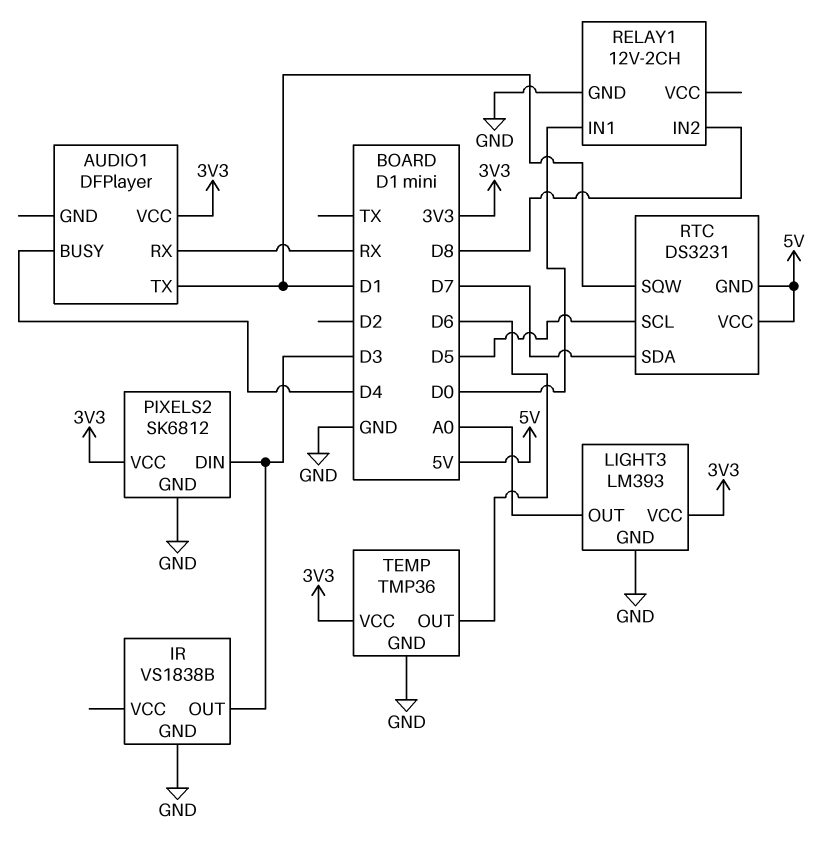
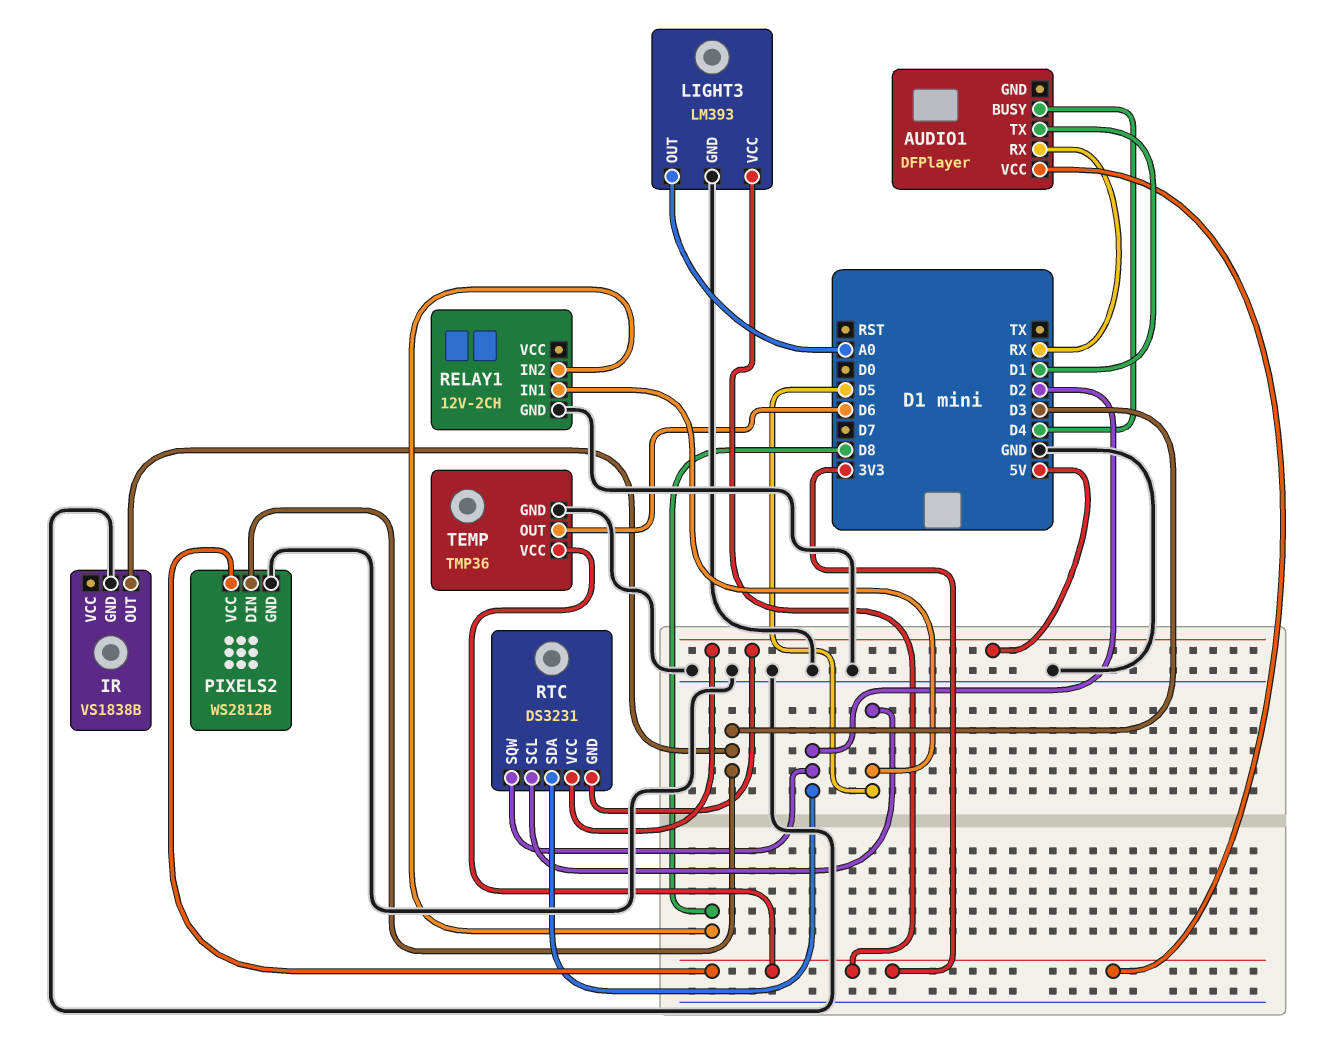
PIXELS2: SK6812 -> WS2812B
RELAY1 pin IN1: D0 -> D5
RTC pin SDA: D7 -> D2
RTC pin SQW: D1 -> D2

